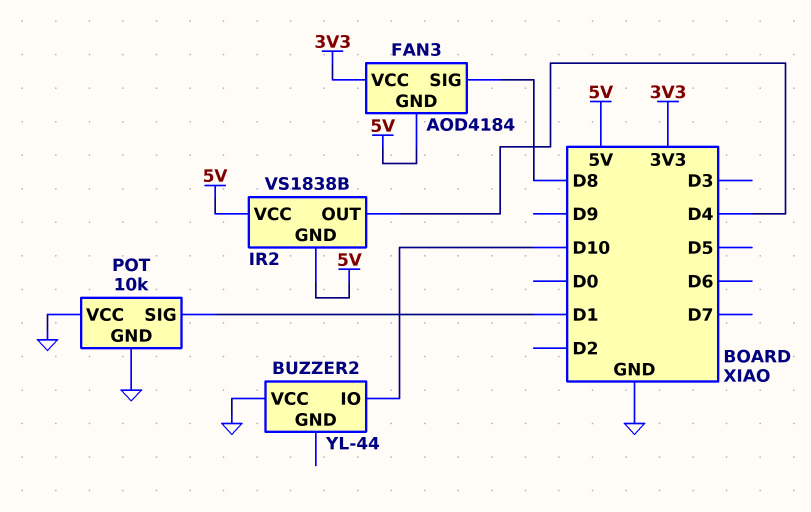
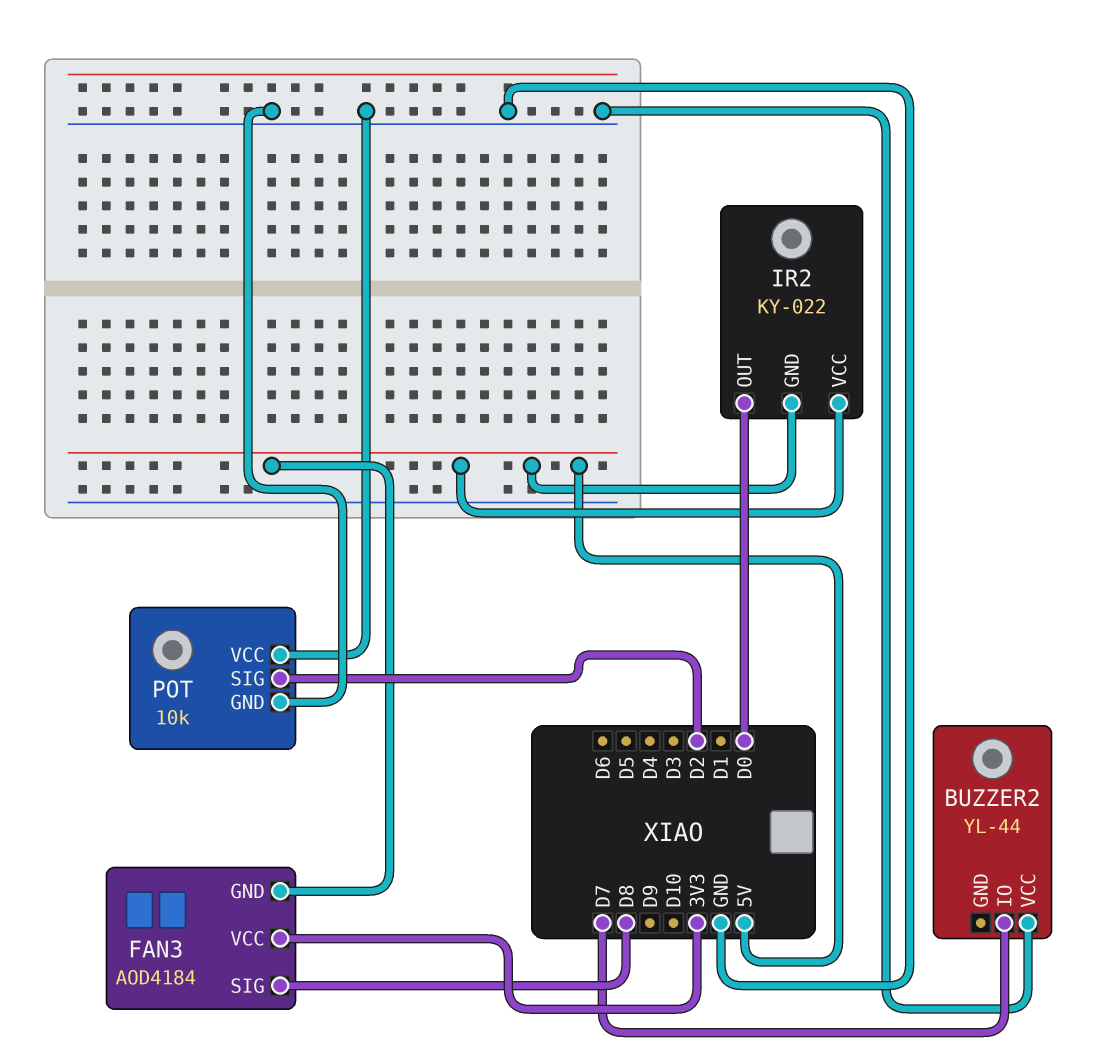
BUZZER2 pin IO: D10 -> D7
IR2: VS1838B -> KY-022
IR2 pin OUT: D4 -> D0
POT pin SIG: D1 -> D2

